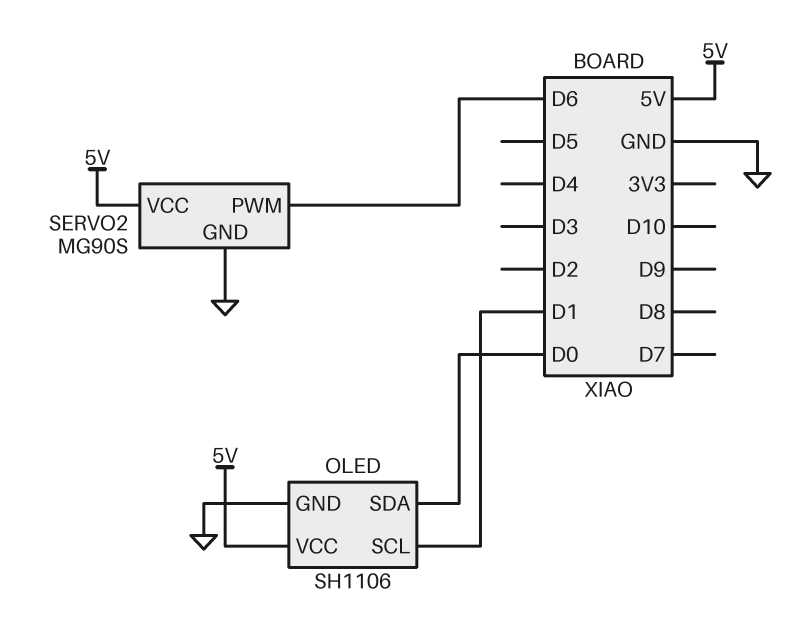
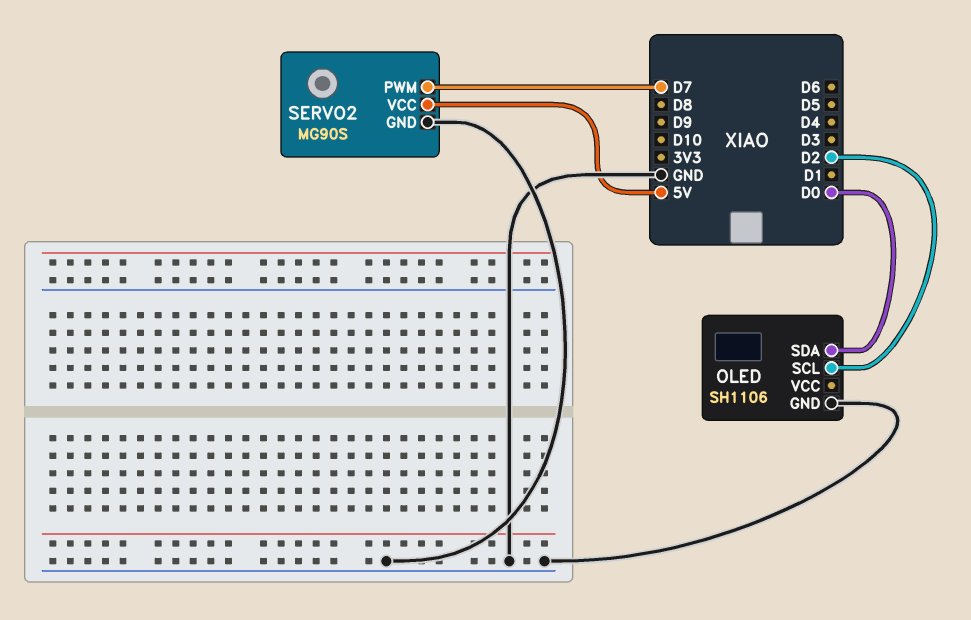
OLED pin SCL: D1 -> D2
OLED pin VCC: 5V -> none
SERVO2 pin PWM: D6 -> D7

